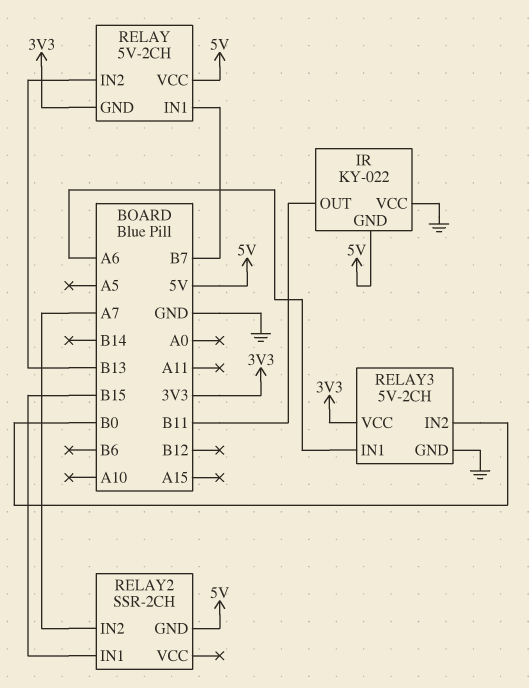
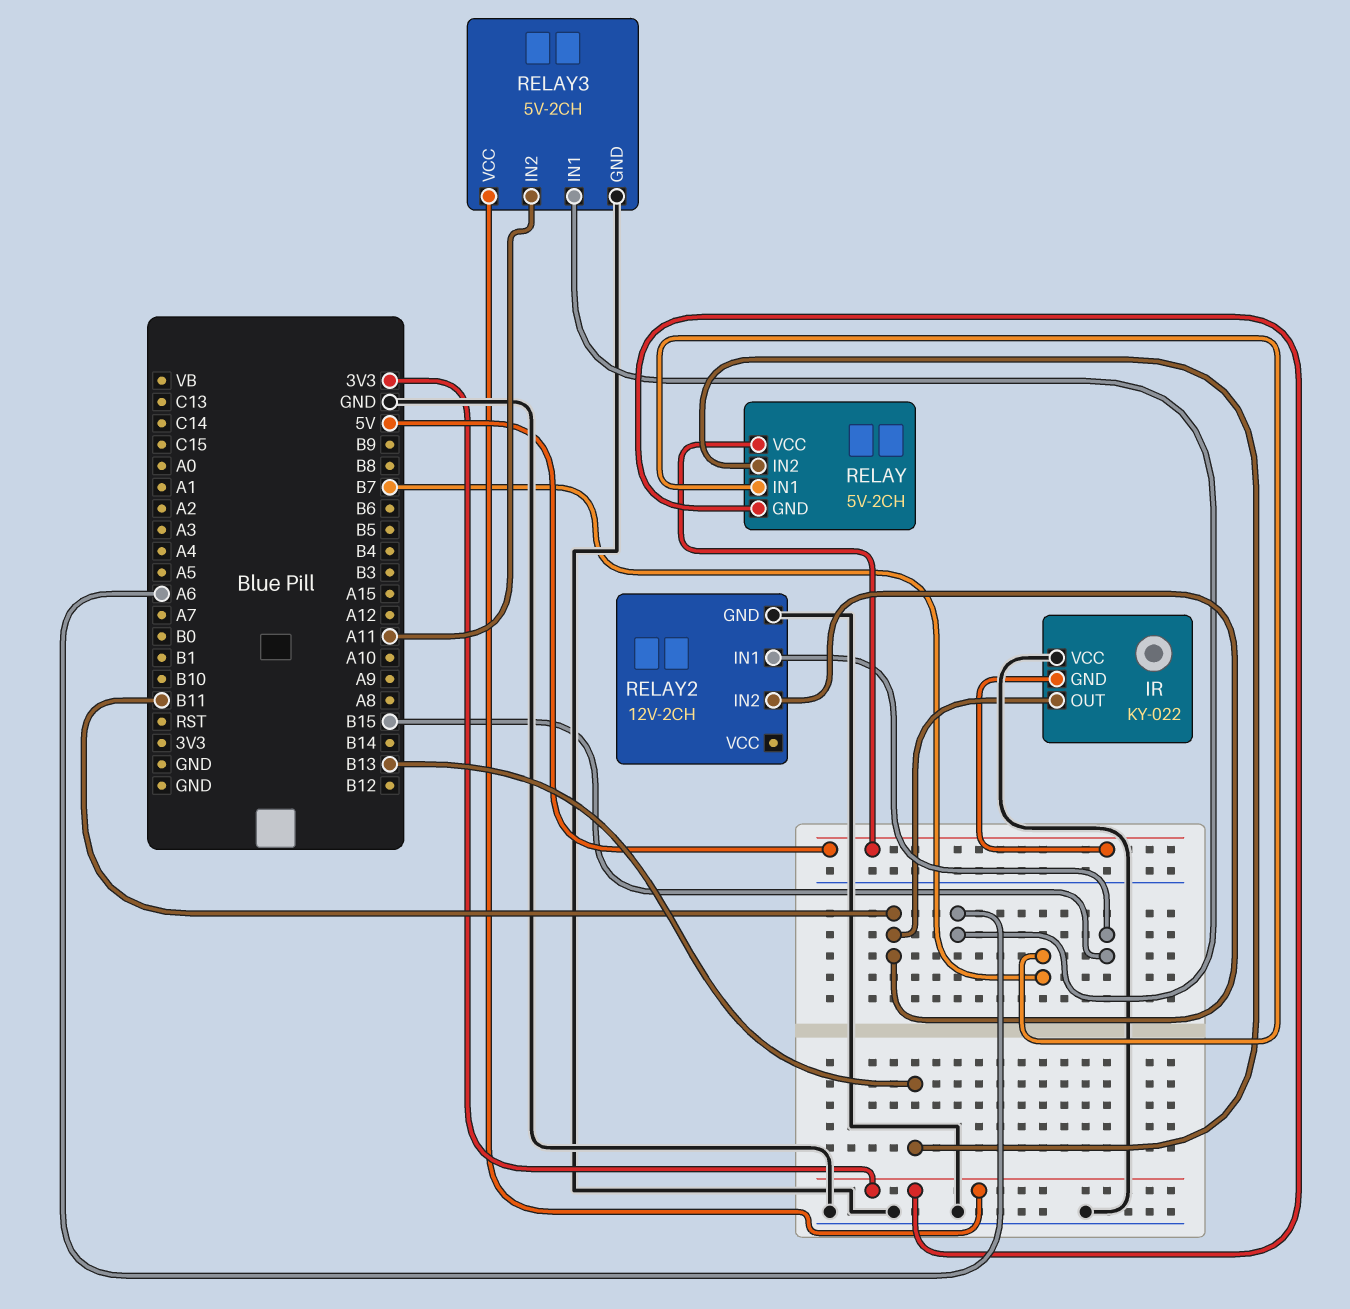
RELAY2: SSR-2CH -> 12V-2CH
RELAY2 pin GND: 5V -> GND
RELAY2 pin IN2: A7 -> B11
RELAY3 pin IN2: B0 -> A11

